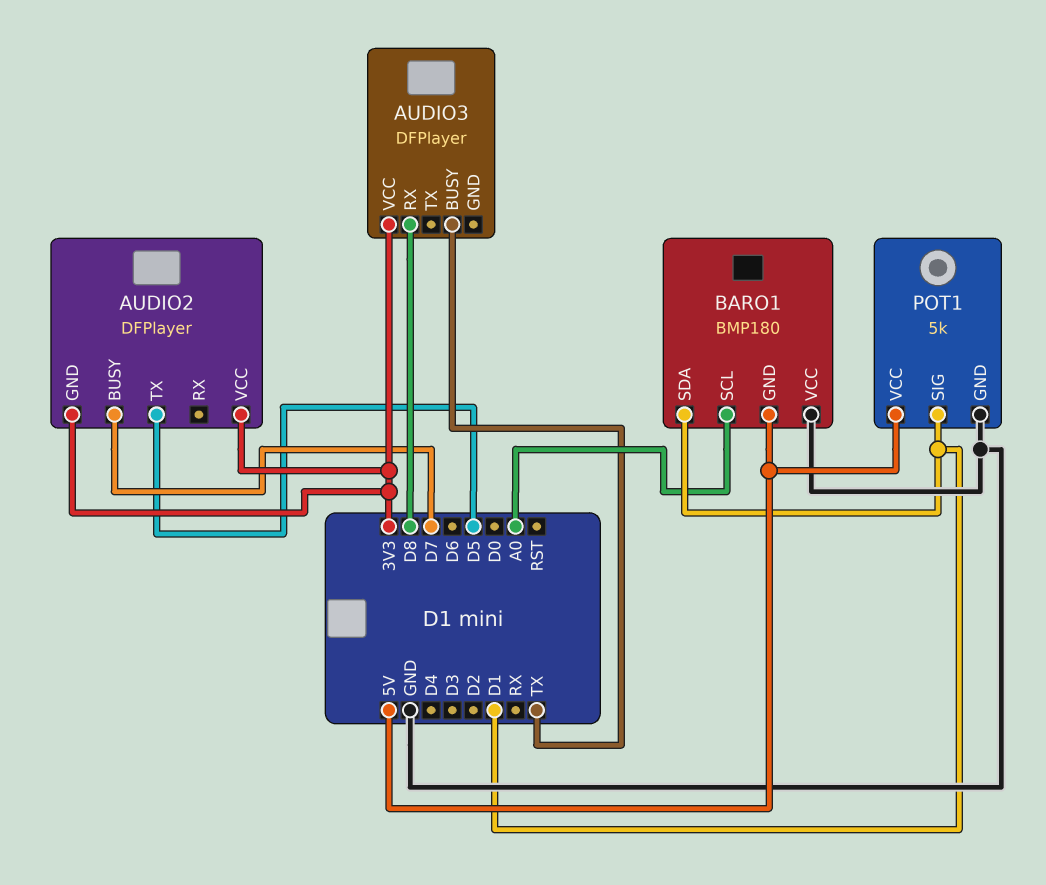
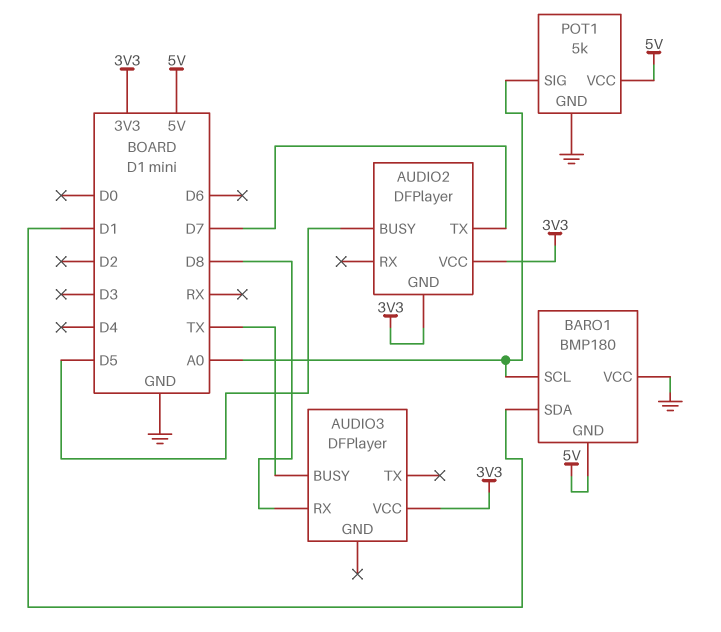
AUDIO2 pin BUSY: D7 -> D5
AUDIO2 pin TX: D5 -> D7
POT1 pin SIG: D1 -> A0

